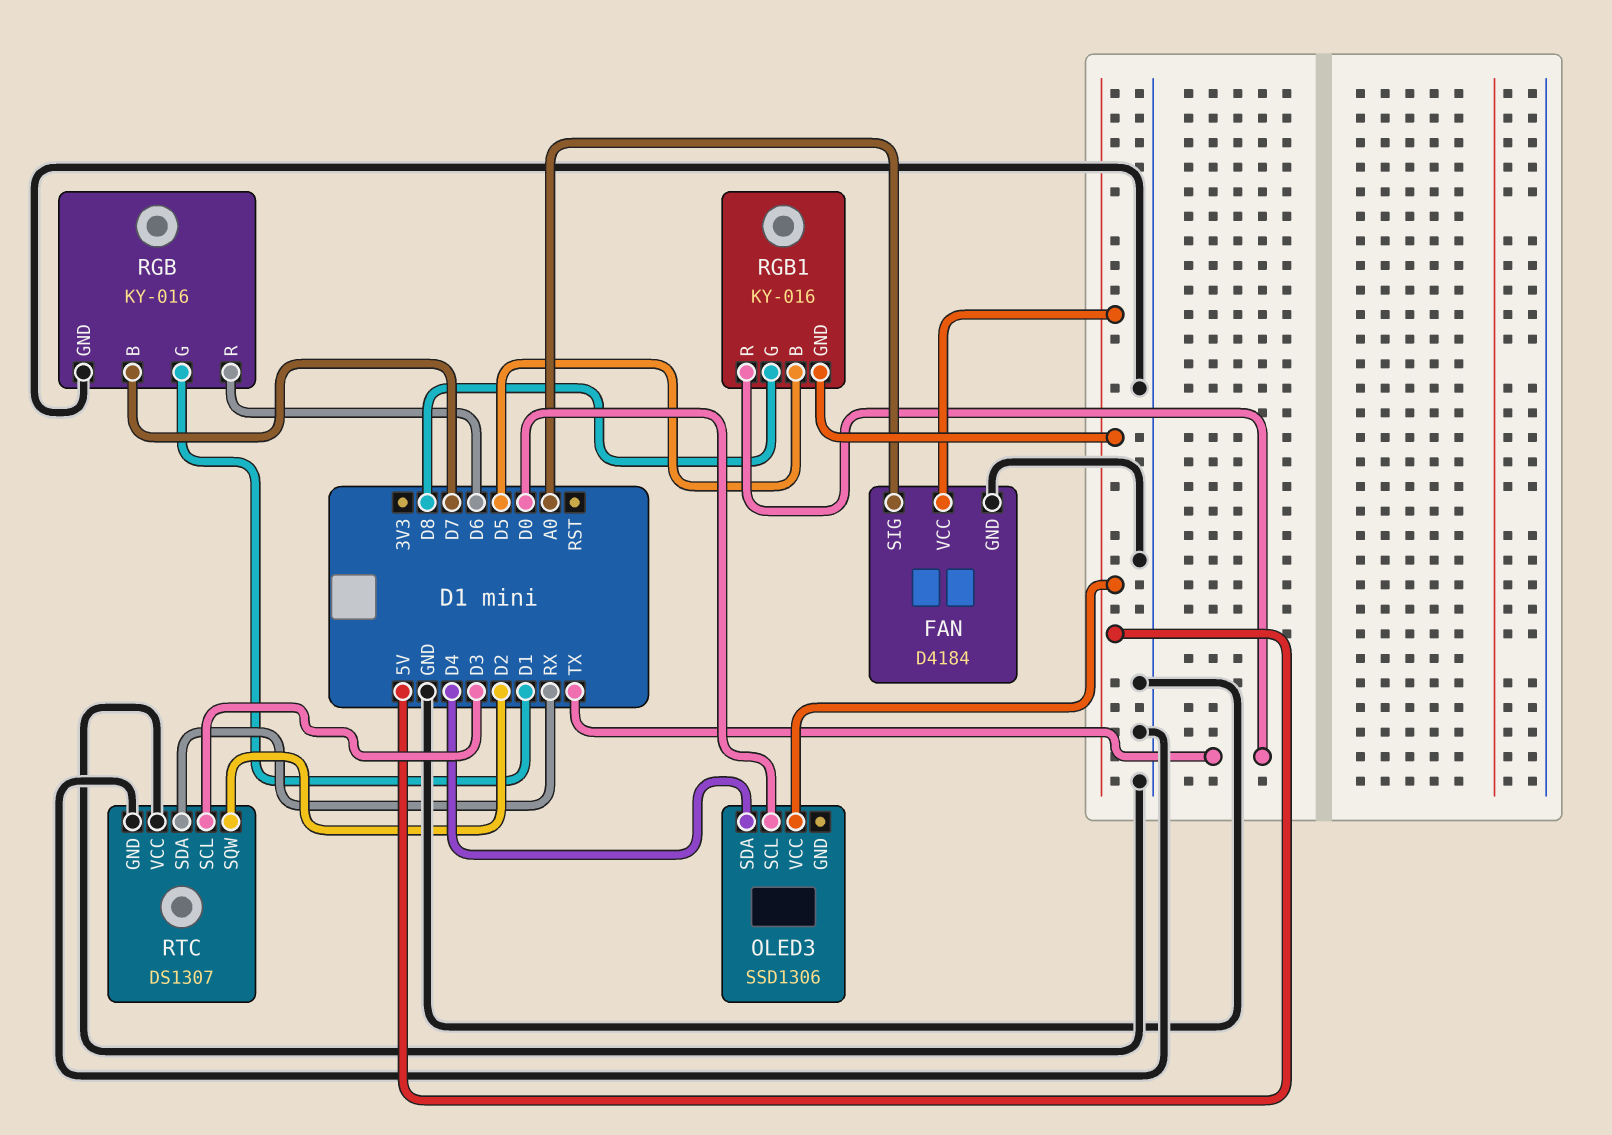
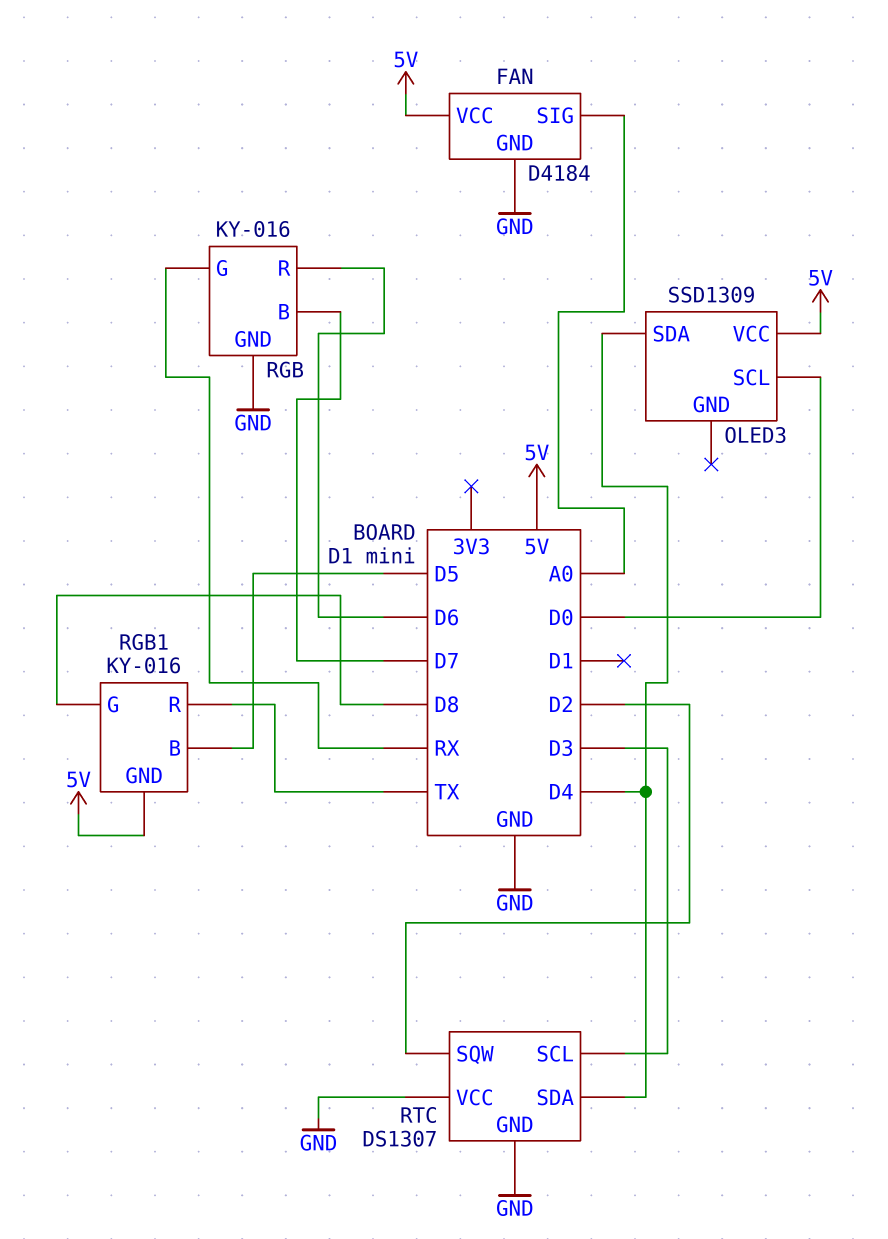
OLED3: SSD1306 -> SSD1309
RGB pin G: D1 -> RX
RTC pin SDA: RX -> D4

